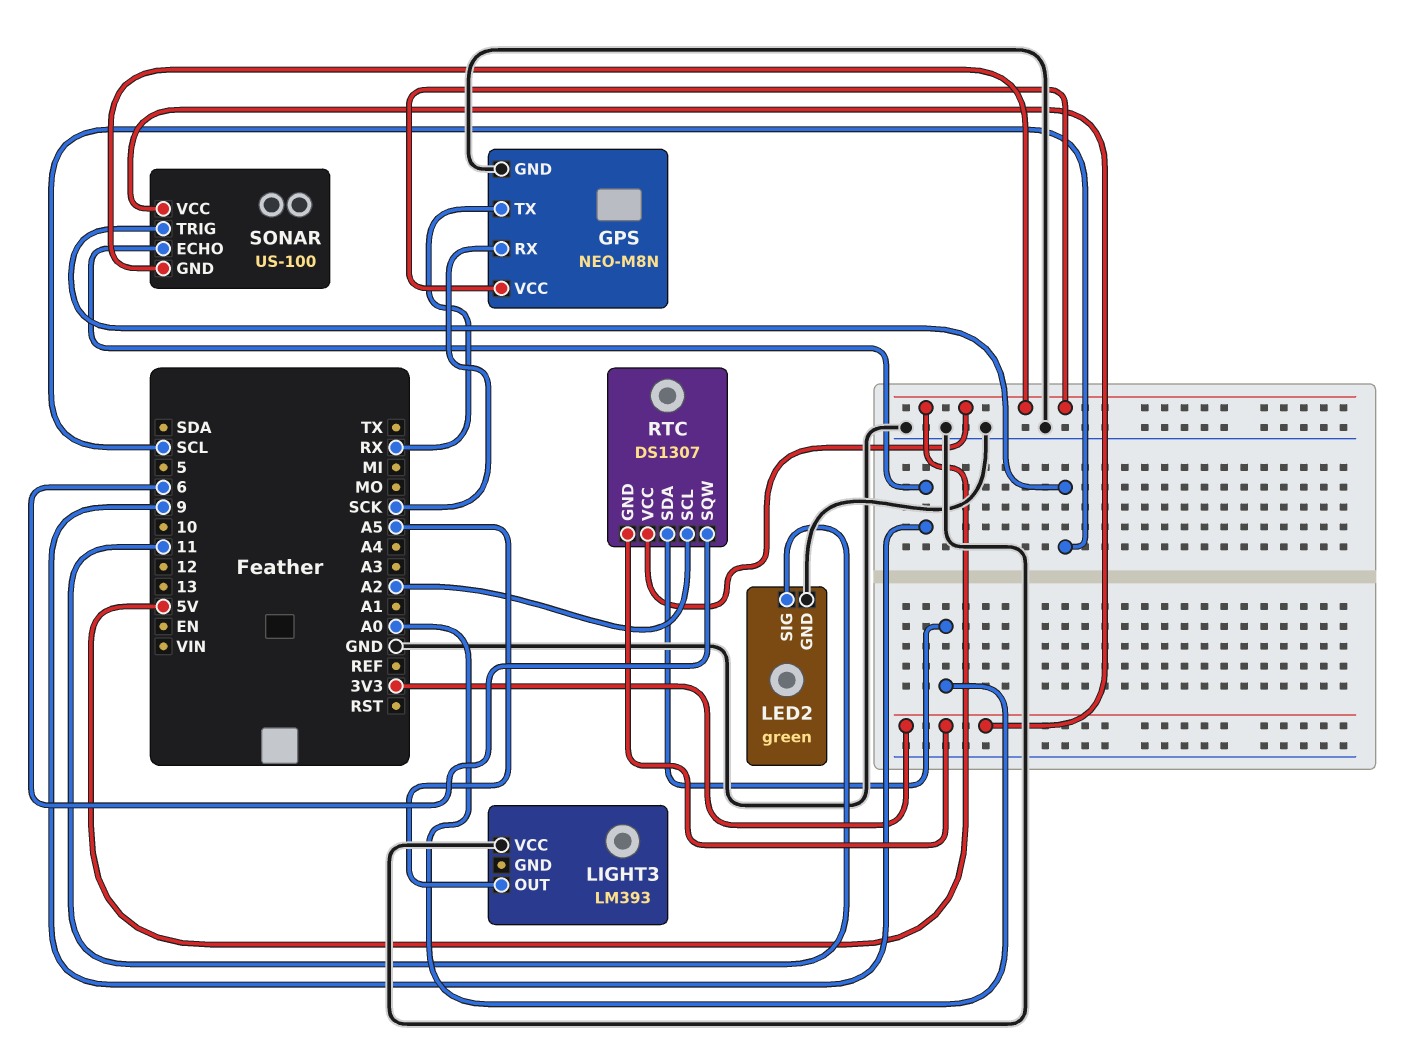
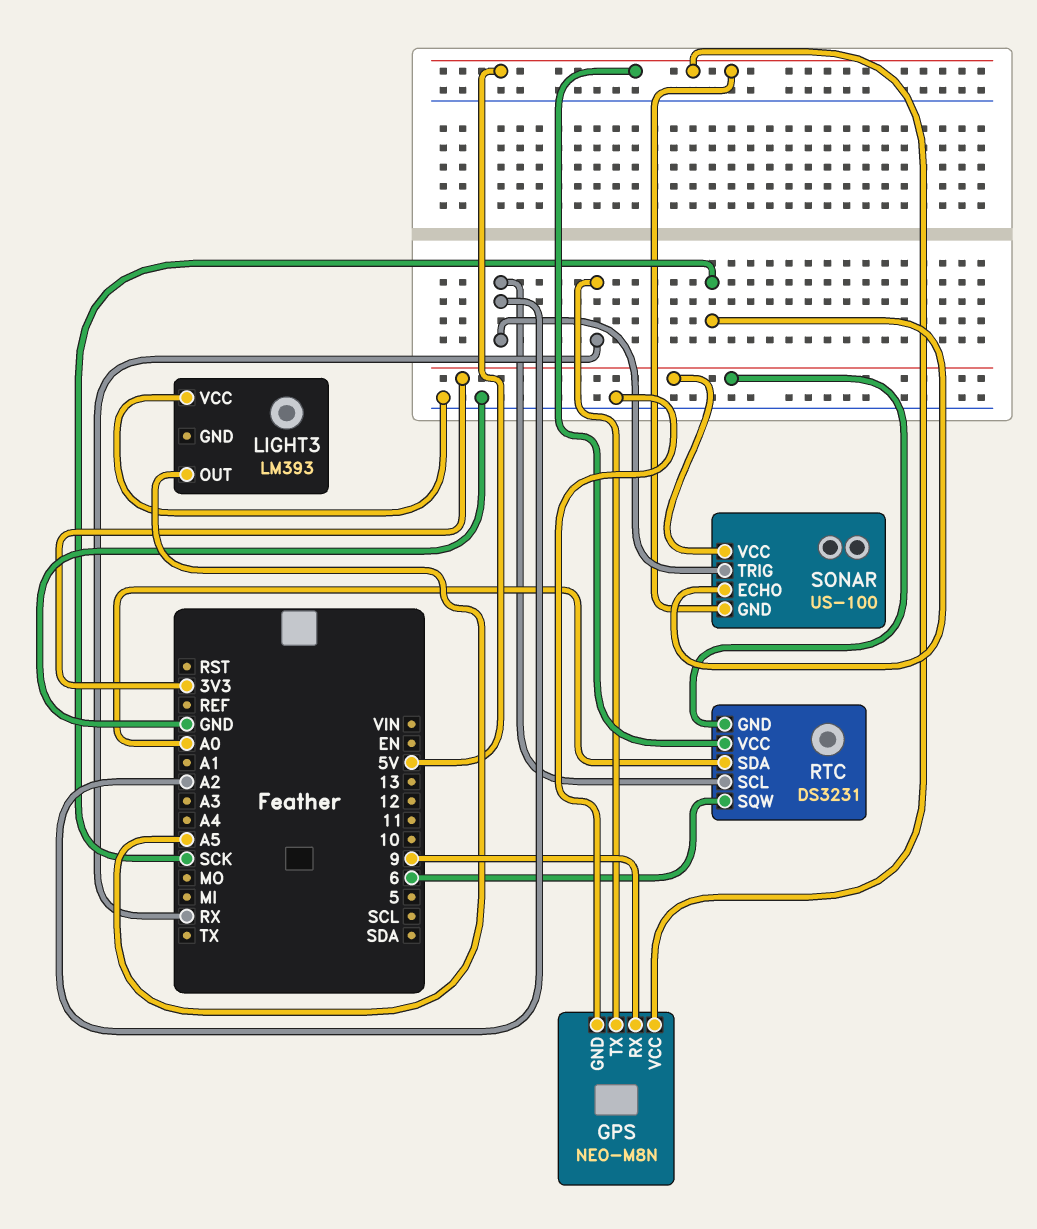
GPS pin RX: SCK -> 9
LED2: green -> none
LED2 pin GND: GND -> none
LED2 pin SIG: 11 -> none
RTC: DS1307 -> DS3231
SONAR pin ECHO: 9 -> SCK
SONAR pin TRIG: SCL -> A2

